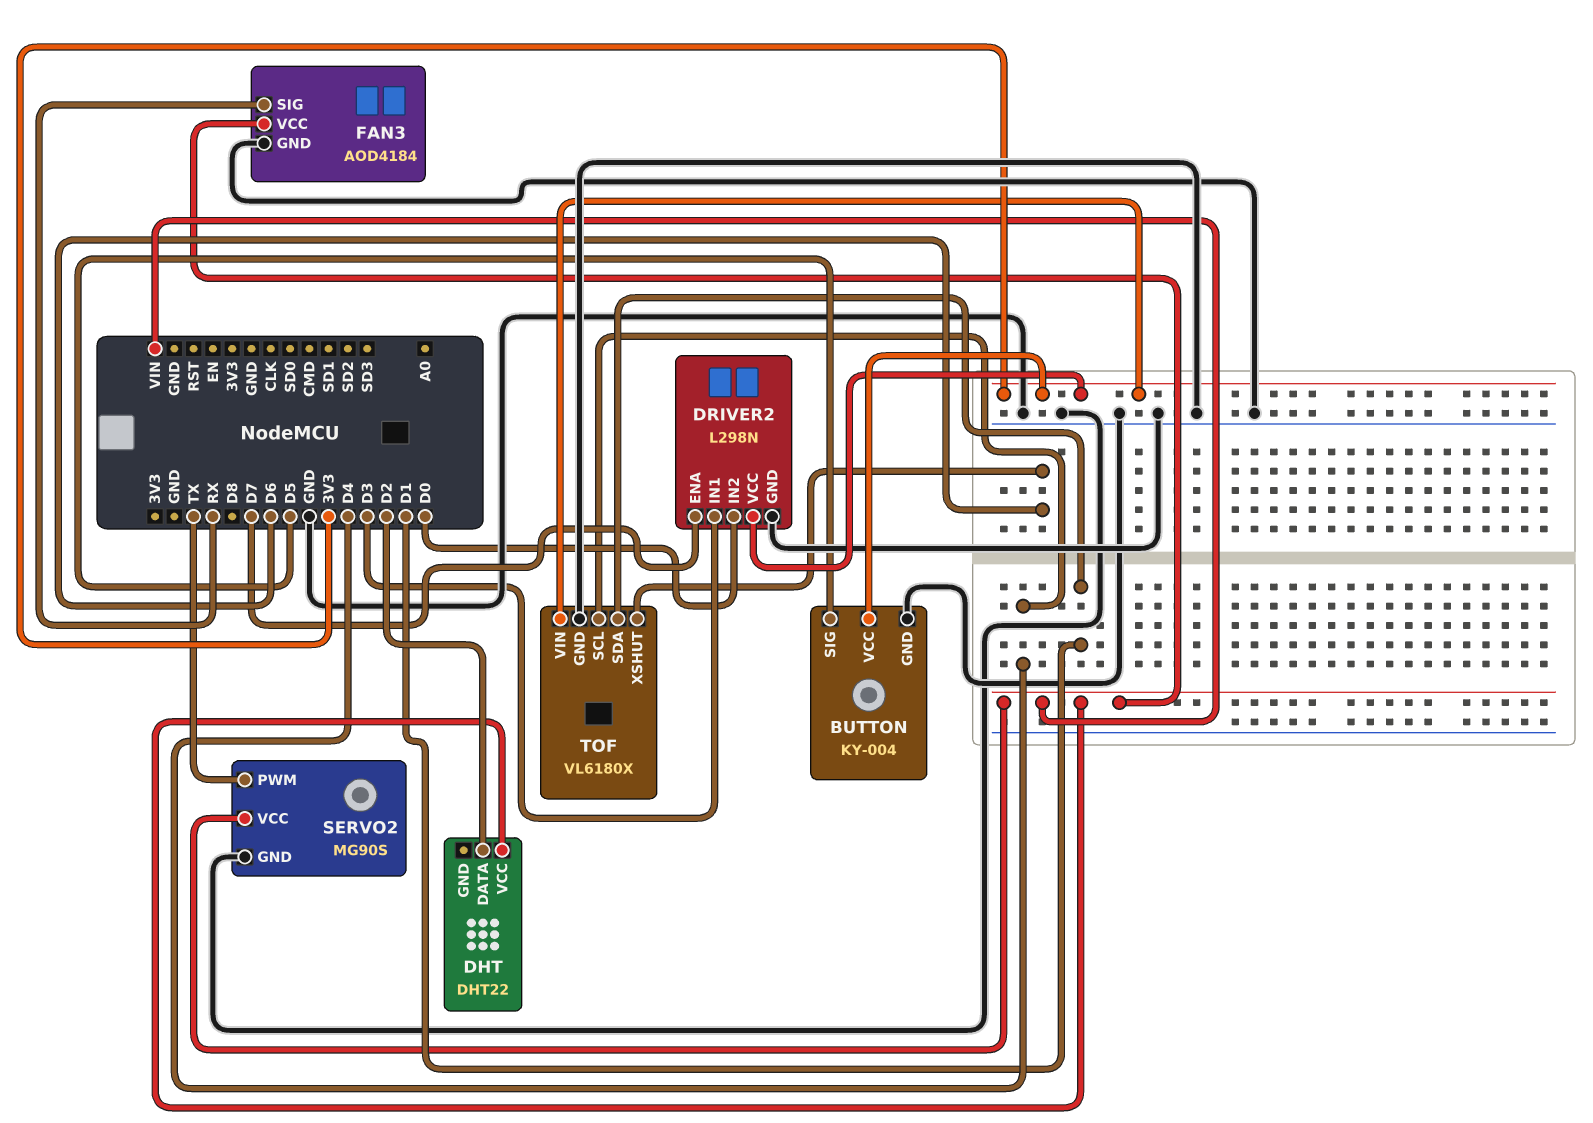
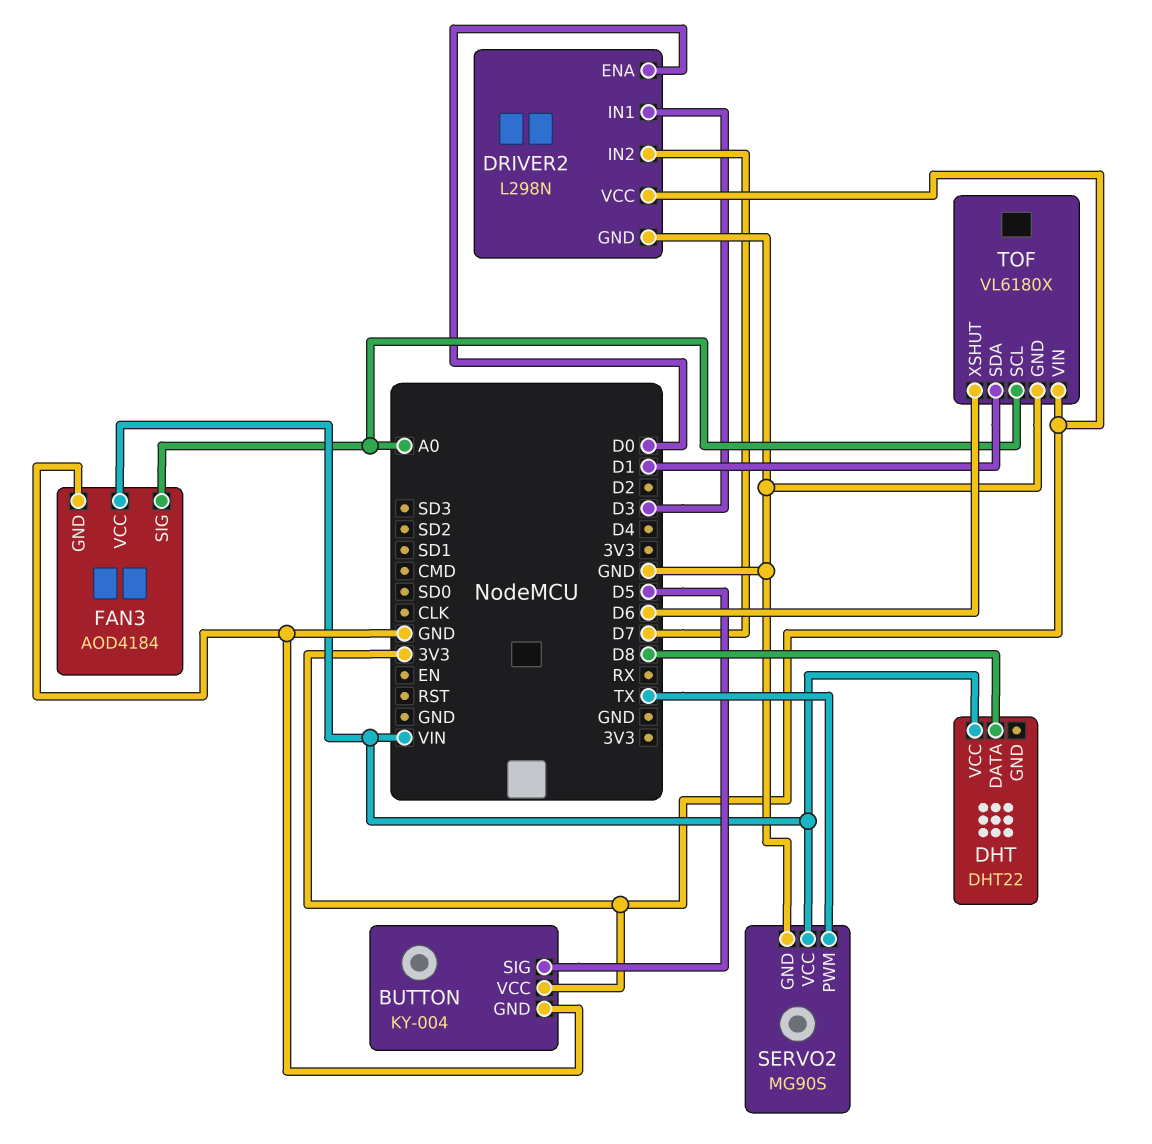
DHT pin DATA: D2 -> D8
DRIVER2 pin ENA: D7 -> D0
DRIVER2 pin IN2: D0 -> D7
FAN3 pin SIG: RX -> A0
TOF pin SCL: D4 -> A0

